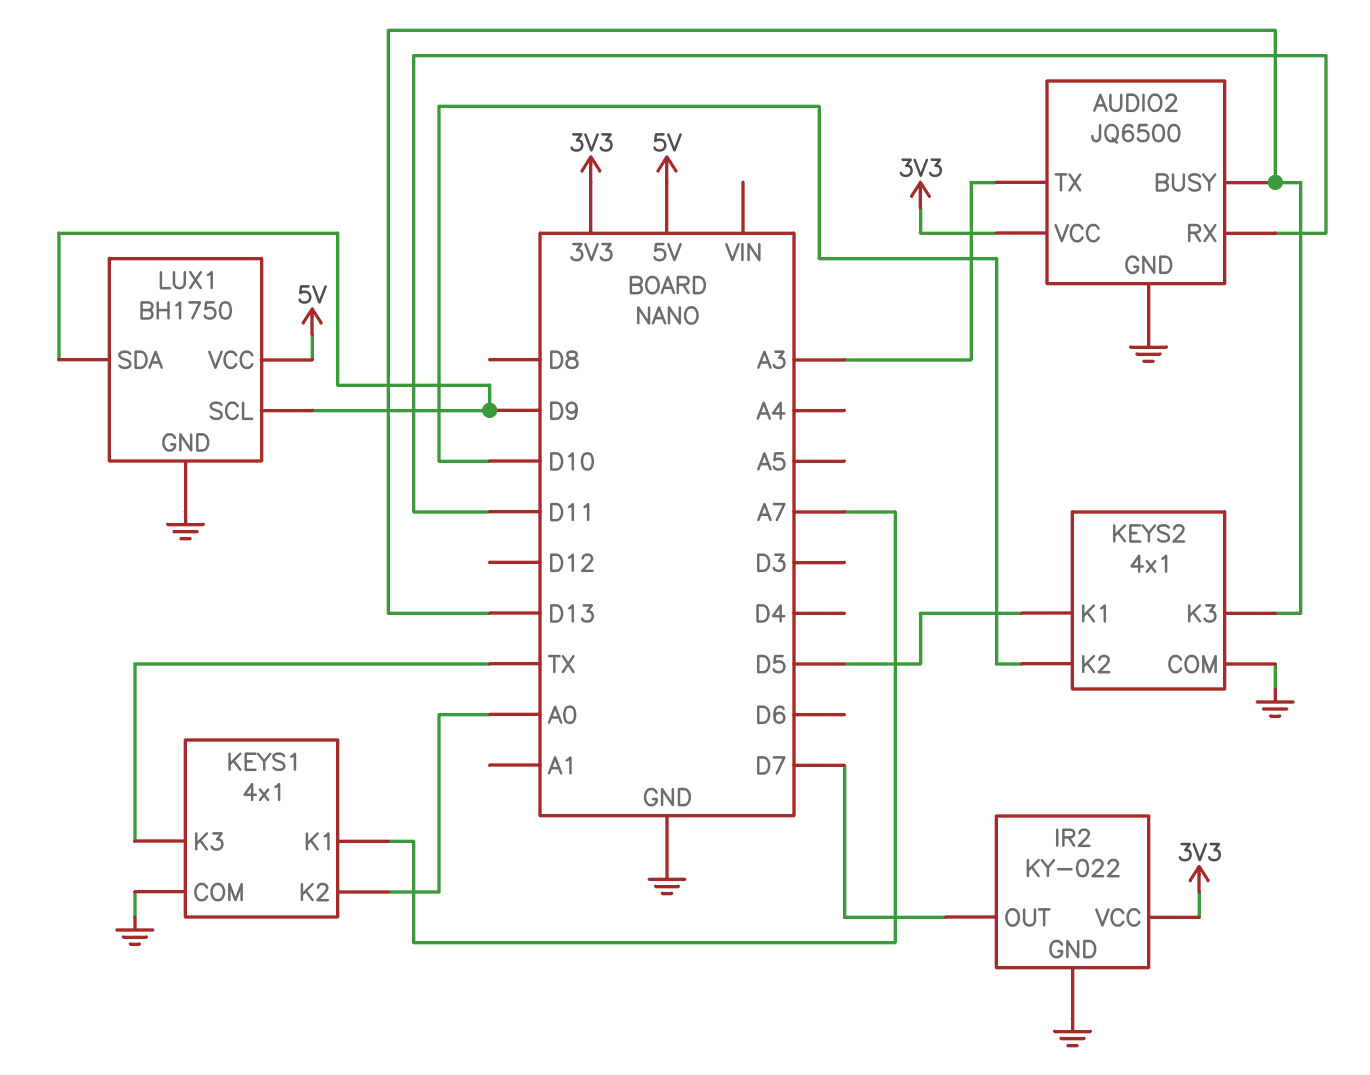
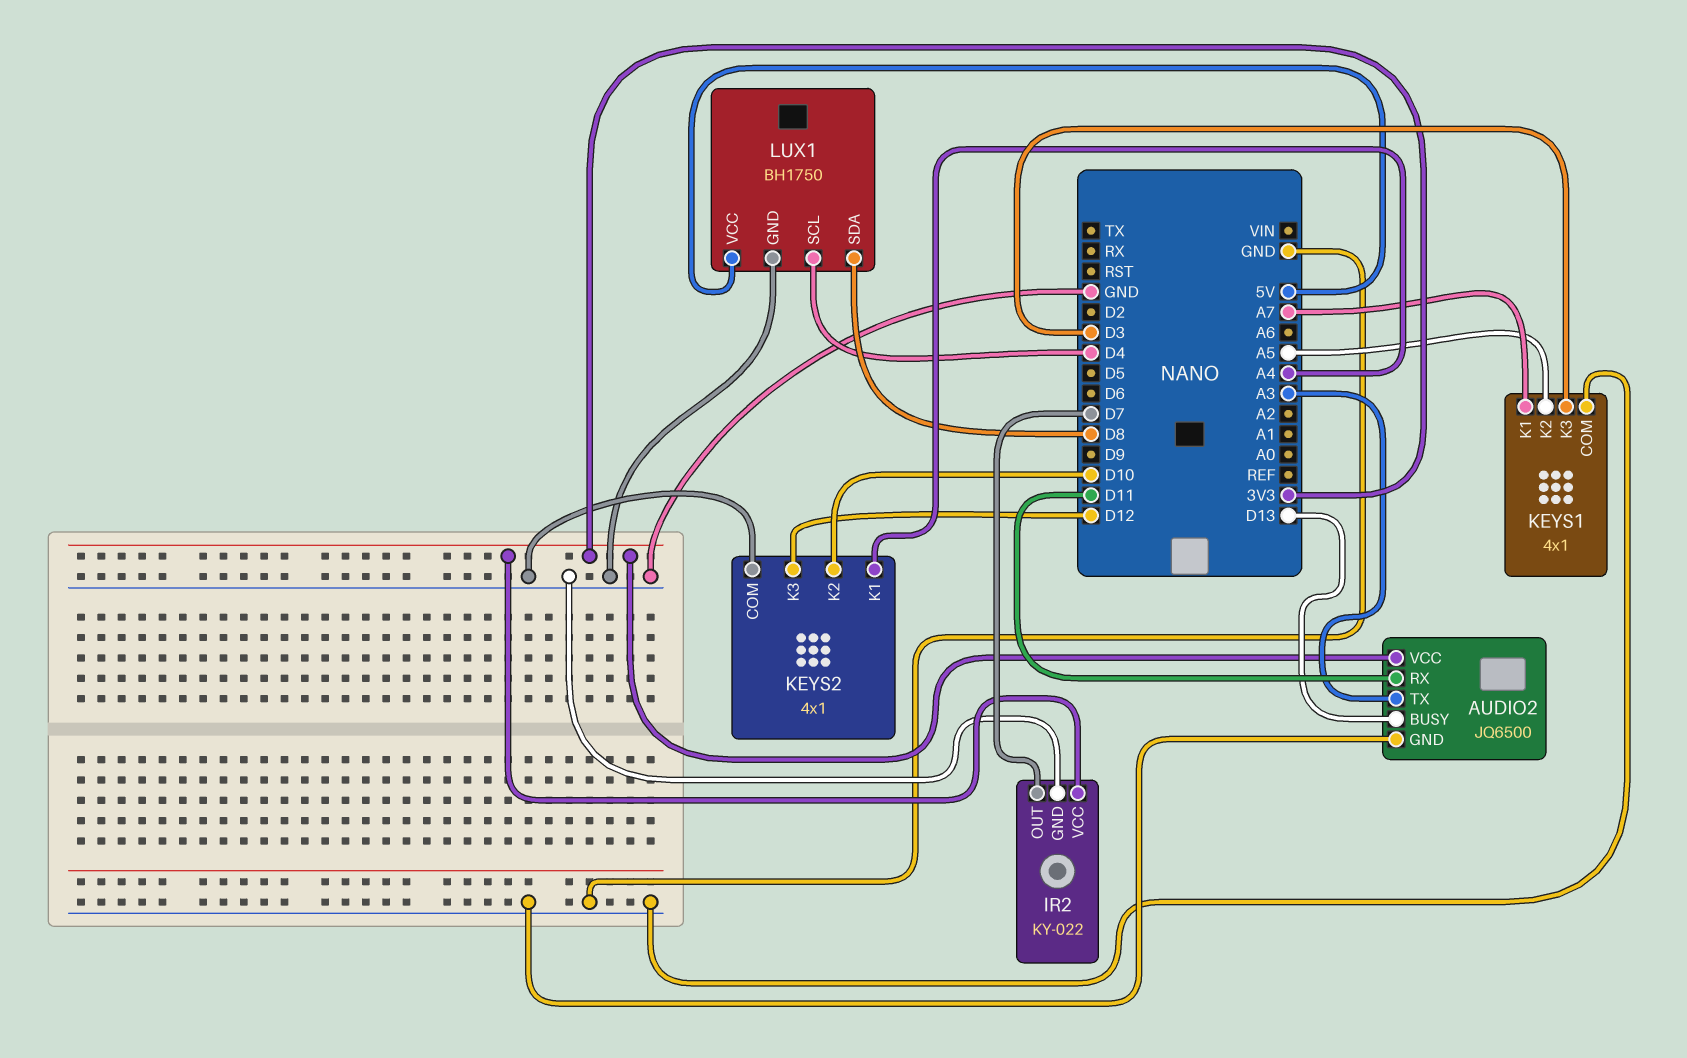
KEYS1 pin K2: A0 -> A5
KEYS1 pin K3: TX -> D3
KEYS2 pin K1: D5 -> A4
KEYS2 pin K3: D13 -> D12
LUX1 pin SCL: D9 -> D4
LUX1 pin SDA: D9 -> D8

